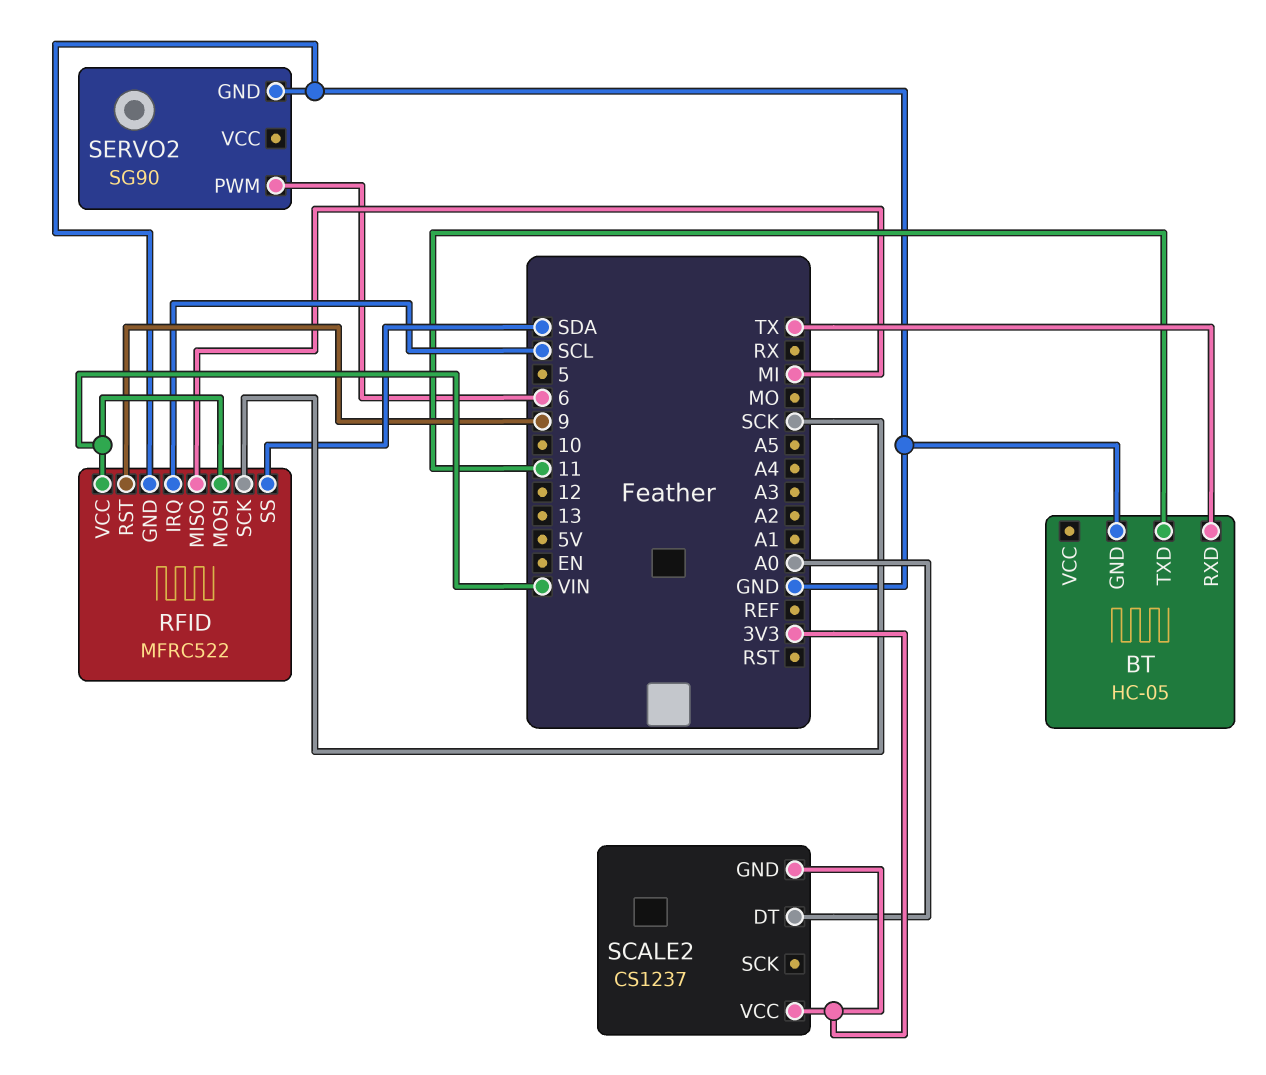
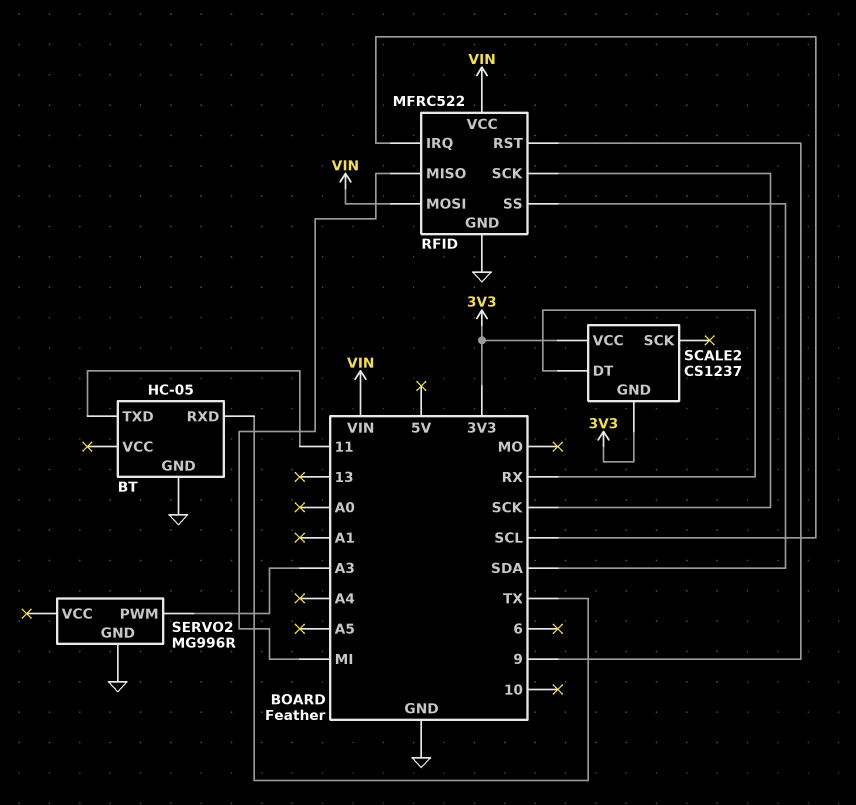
SCALE2 pin DT: A0 -> RX
SERVO2: SG90 -> MG996R
SERVO2 pin PWM: 6 -> A3

